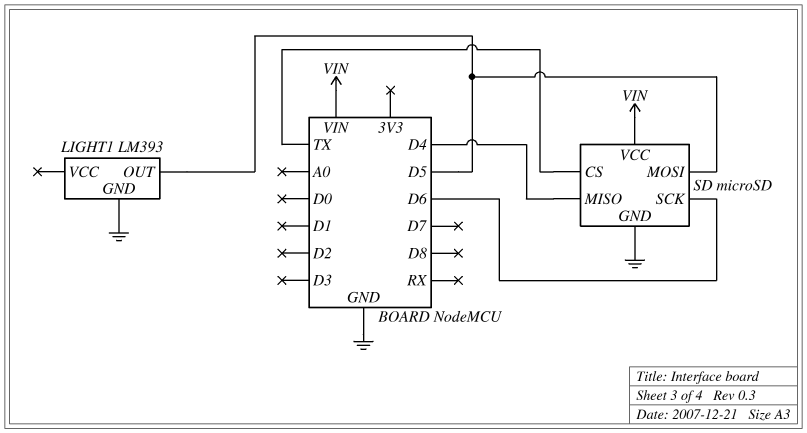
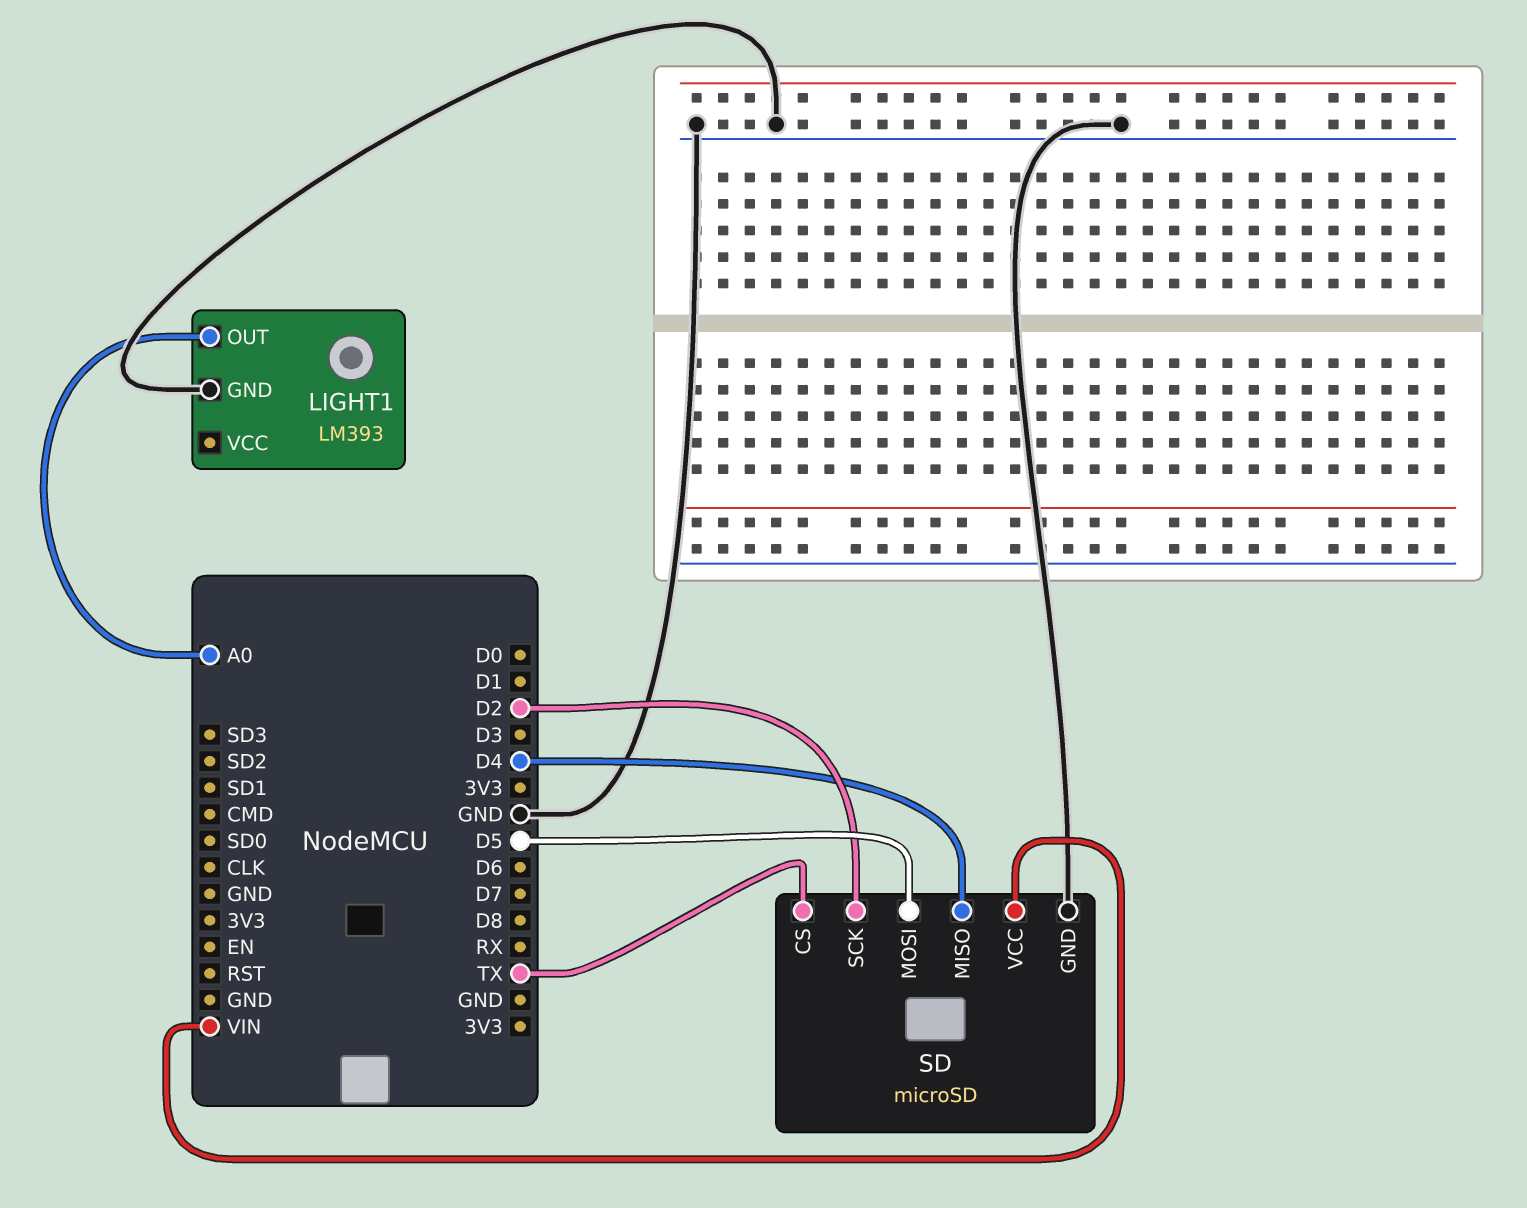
LIGHT1 pin OUT: D5 -> A0
SD pin SCK: D6 -> D2

